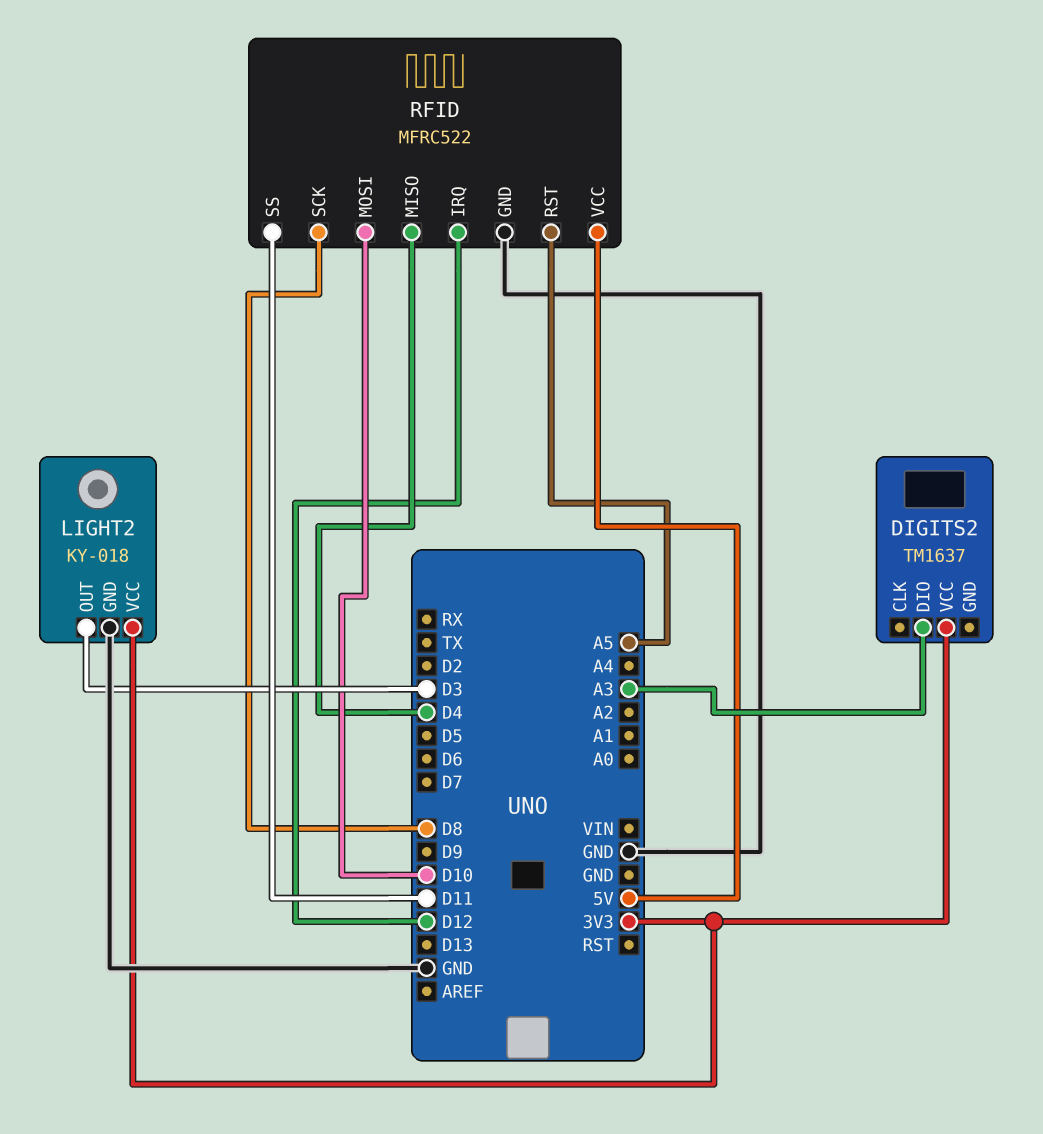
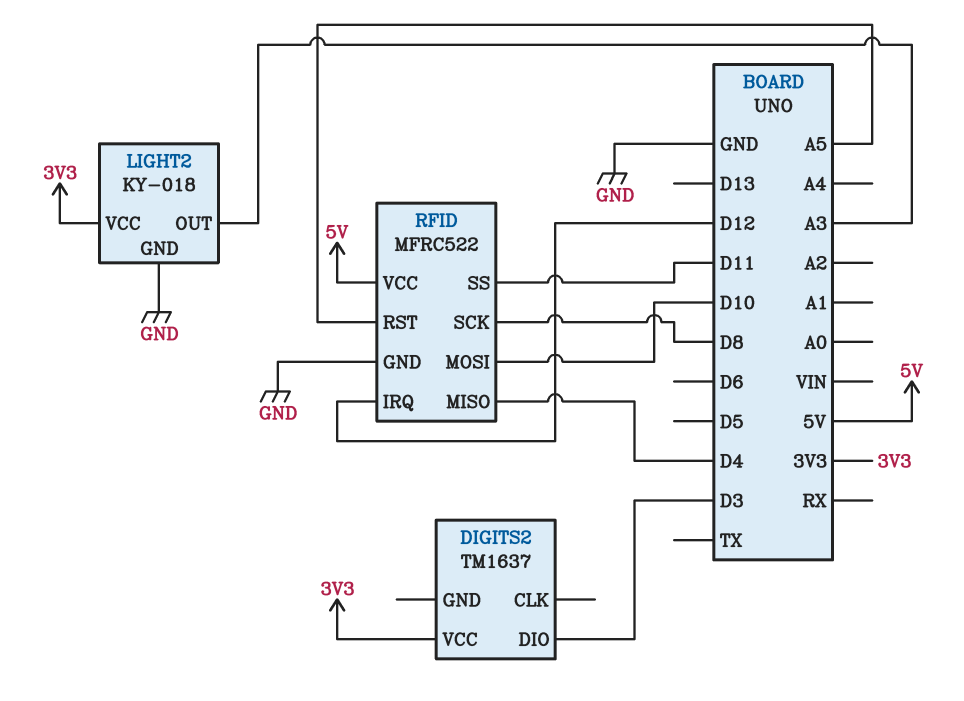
DIGITS2 pin DIO: A3 -> D3
LIGHT2 pin OUT: D3 -> A3

